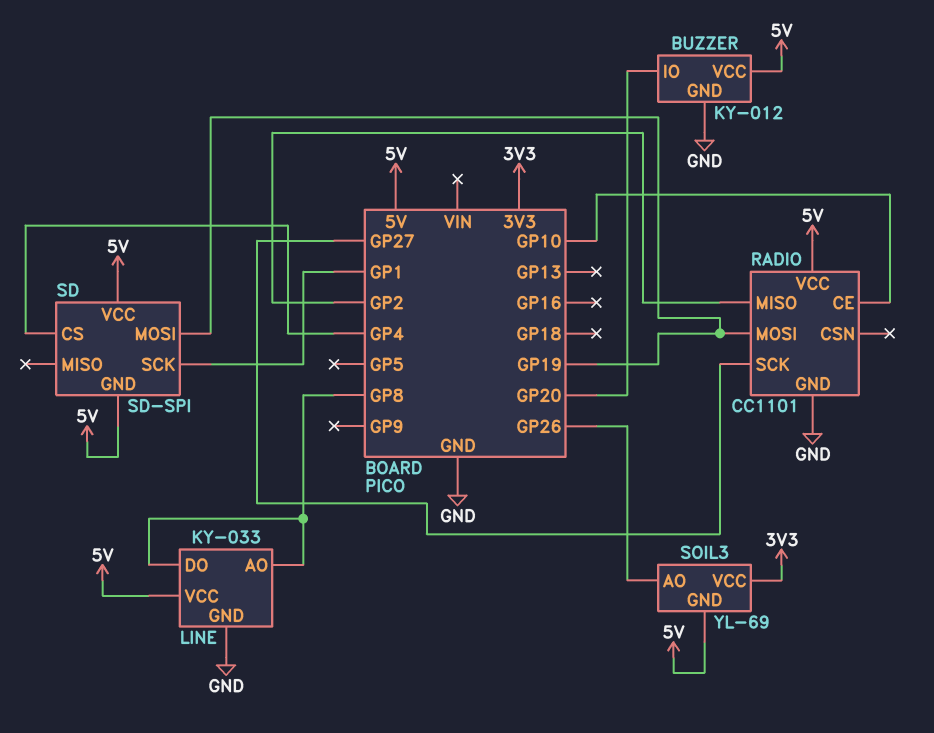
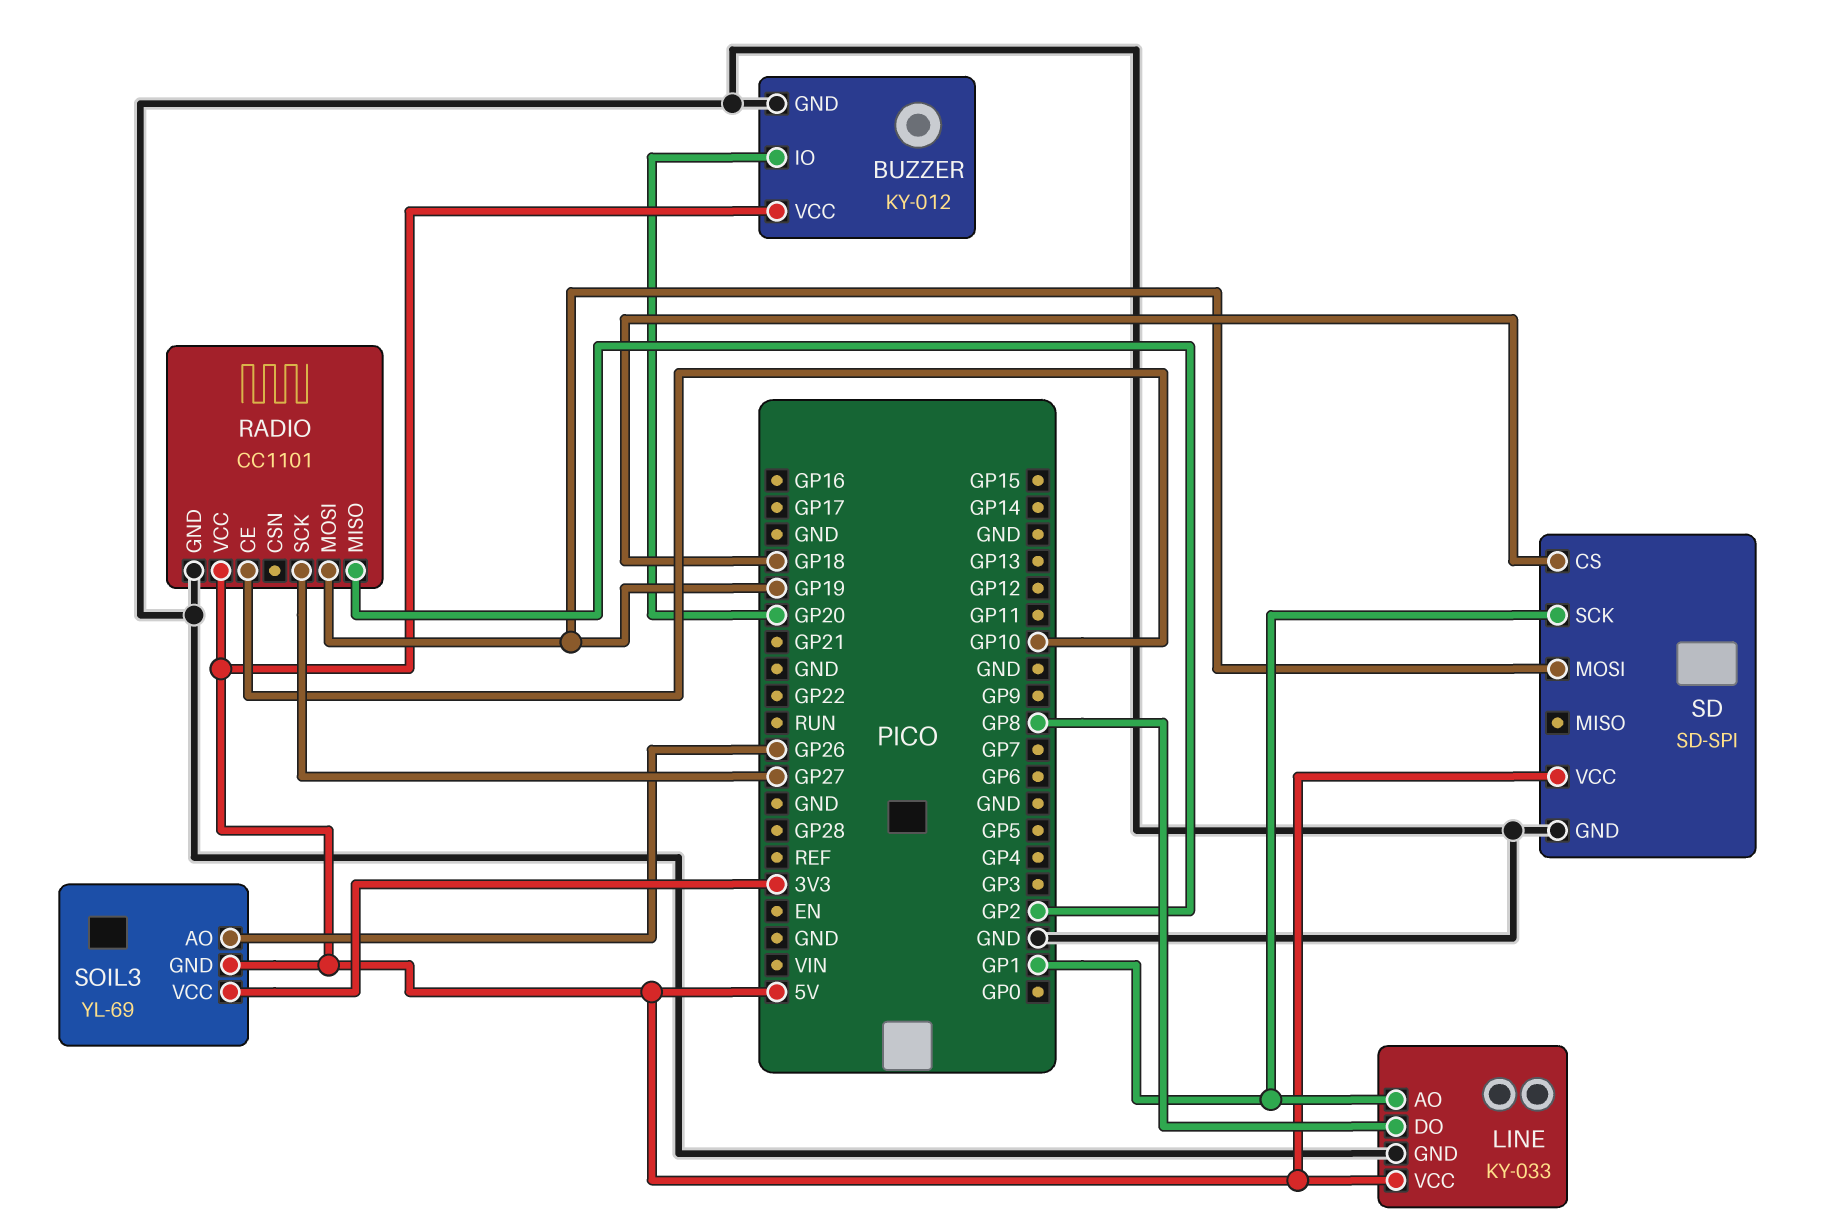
LINE pin AO: GP8 -> GP1
SD pin CS: GP4 -> GP18
SD pin GND: 5V -> GND

